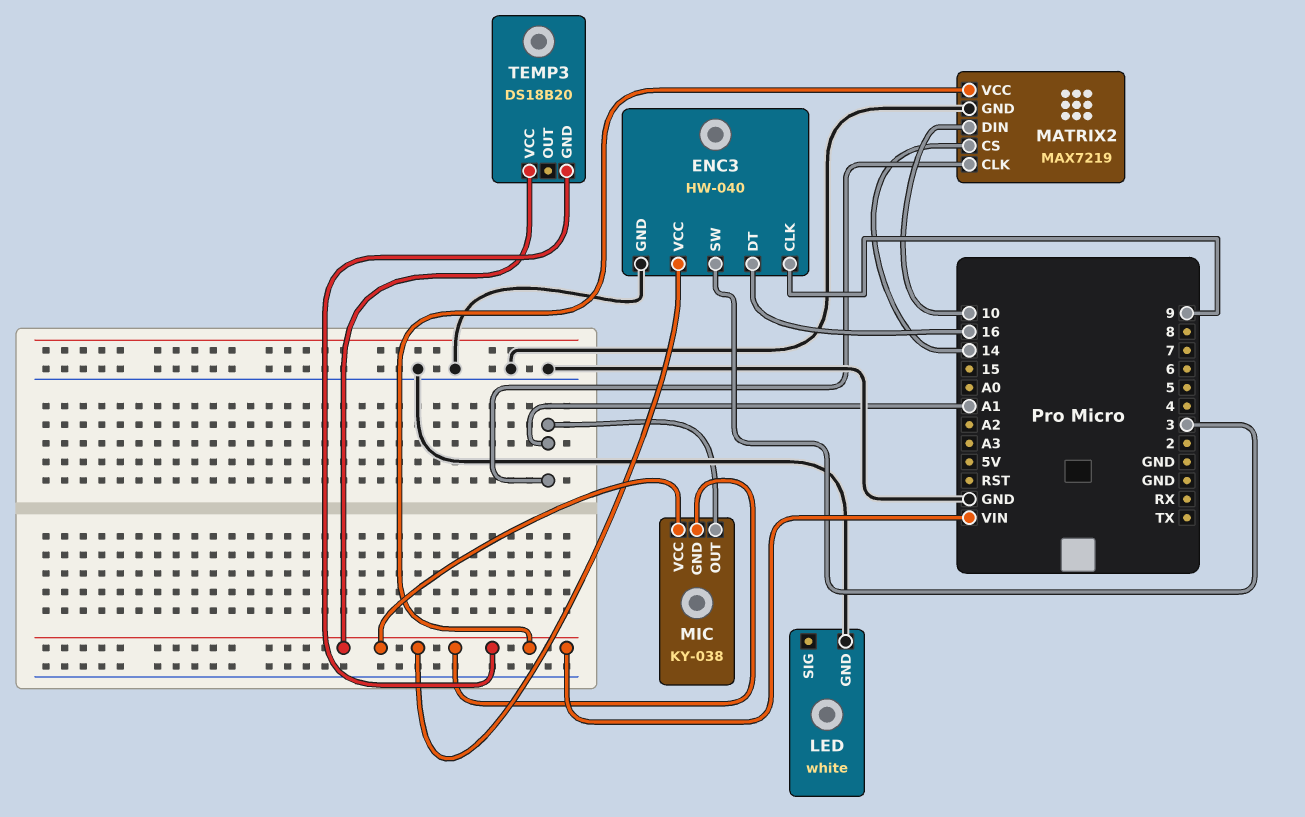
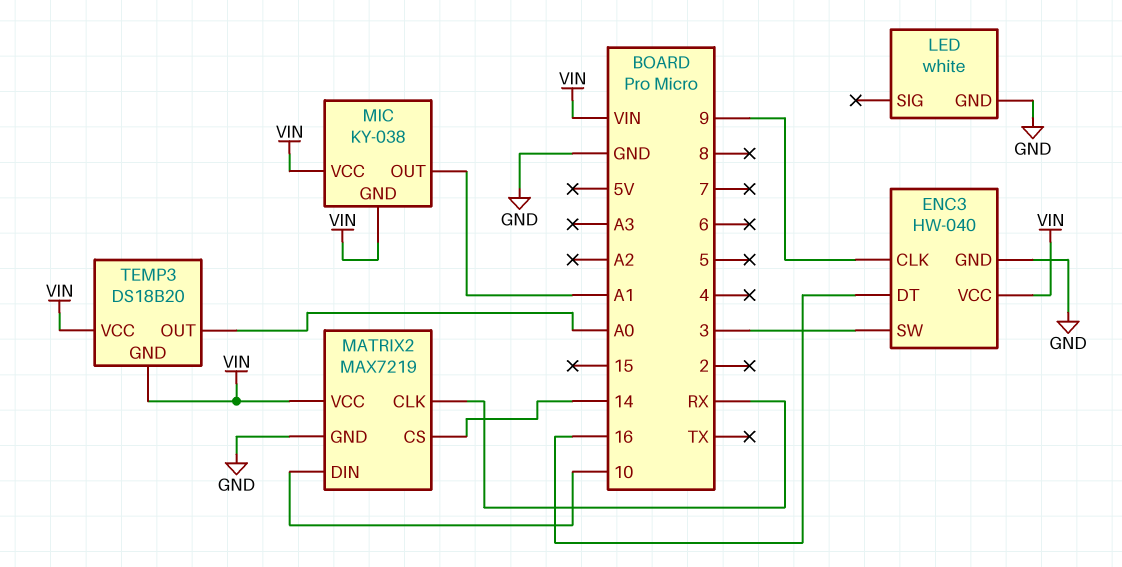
MATRIX2 pin CLK: A1 -> RX
TEMP3 pin OUT: none -> A0

